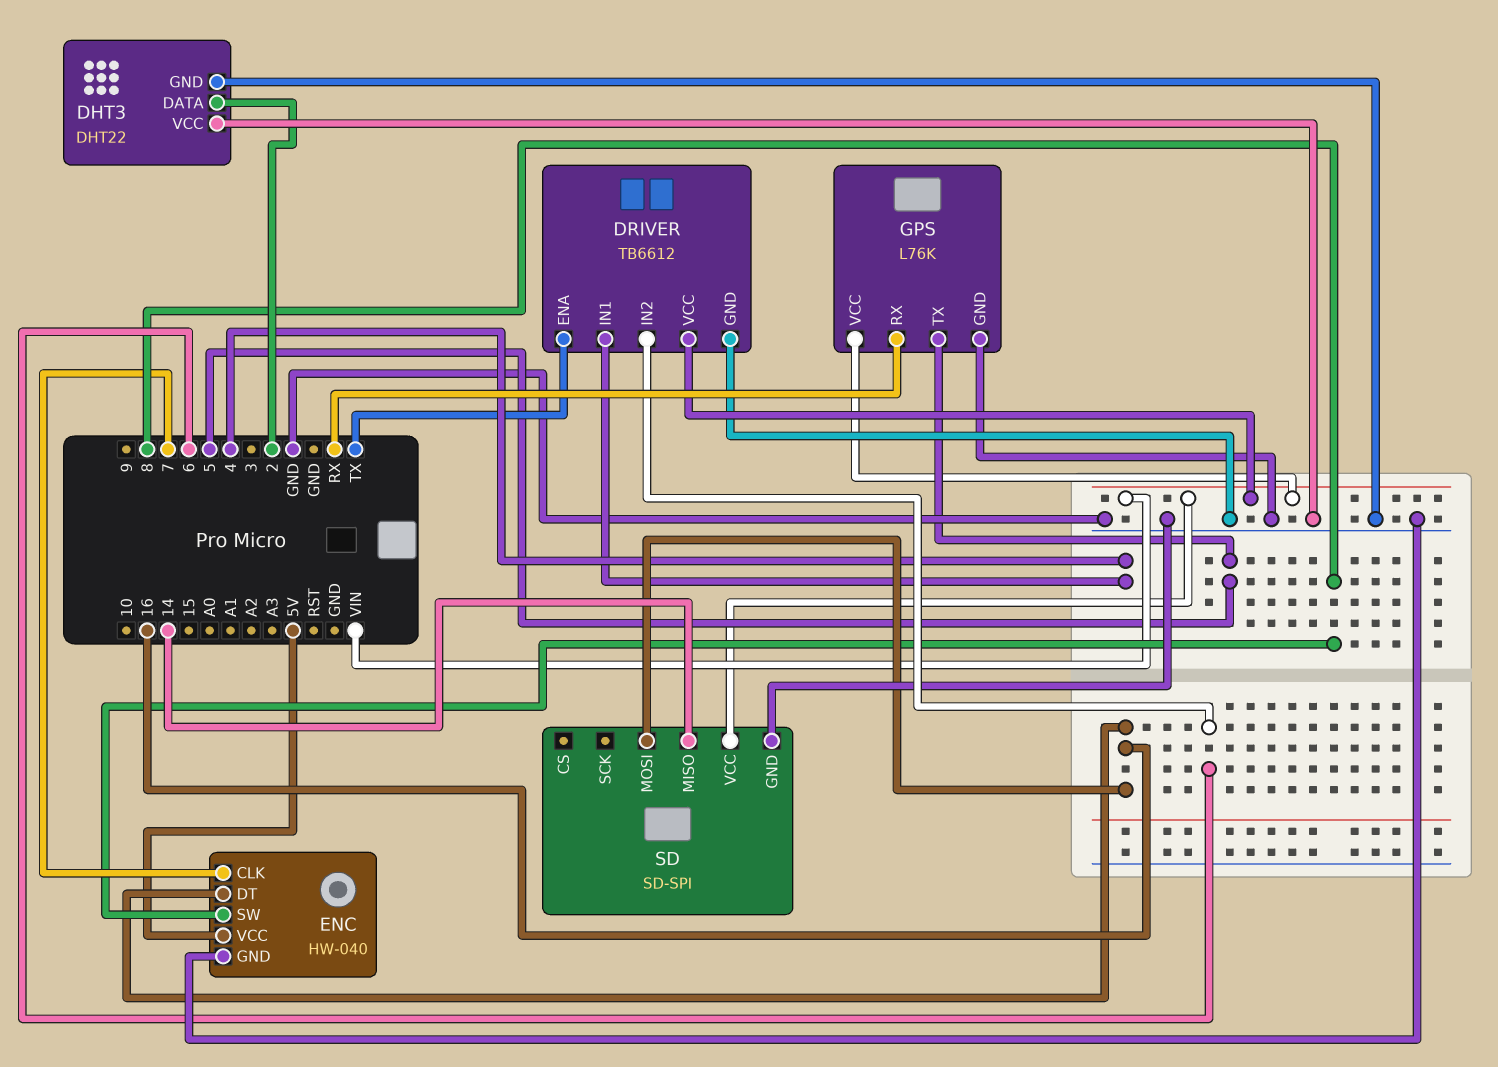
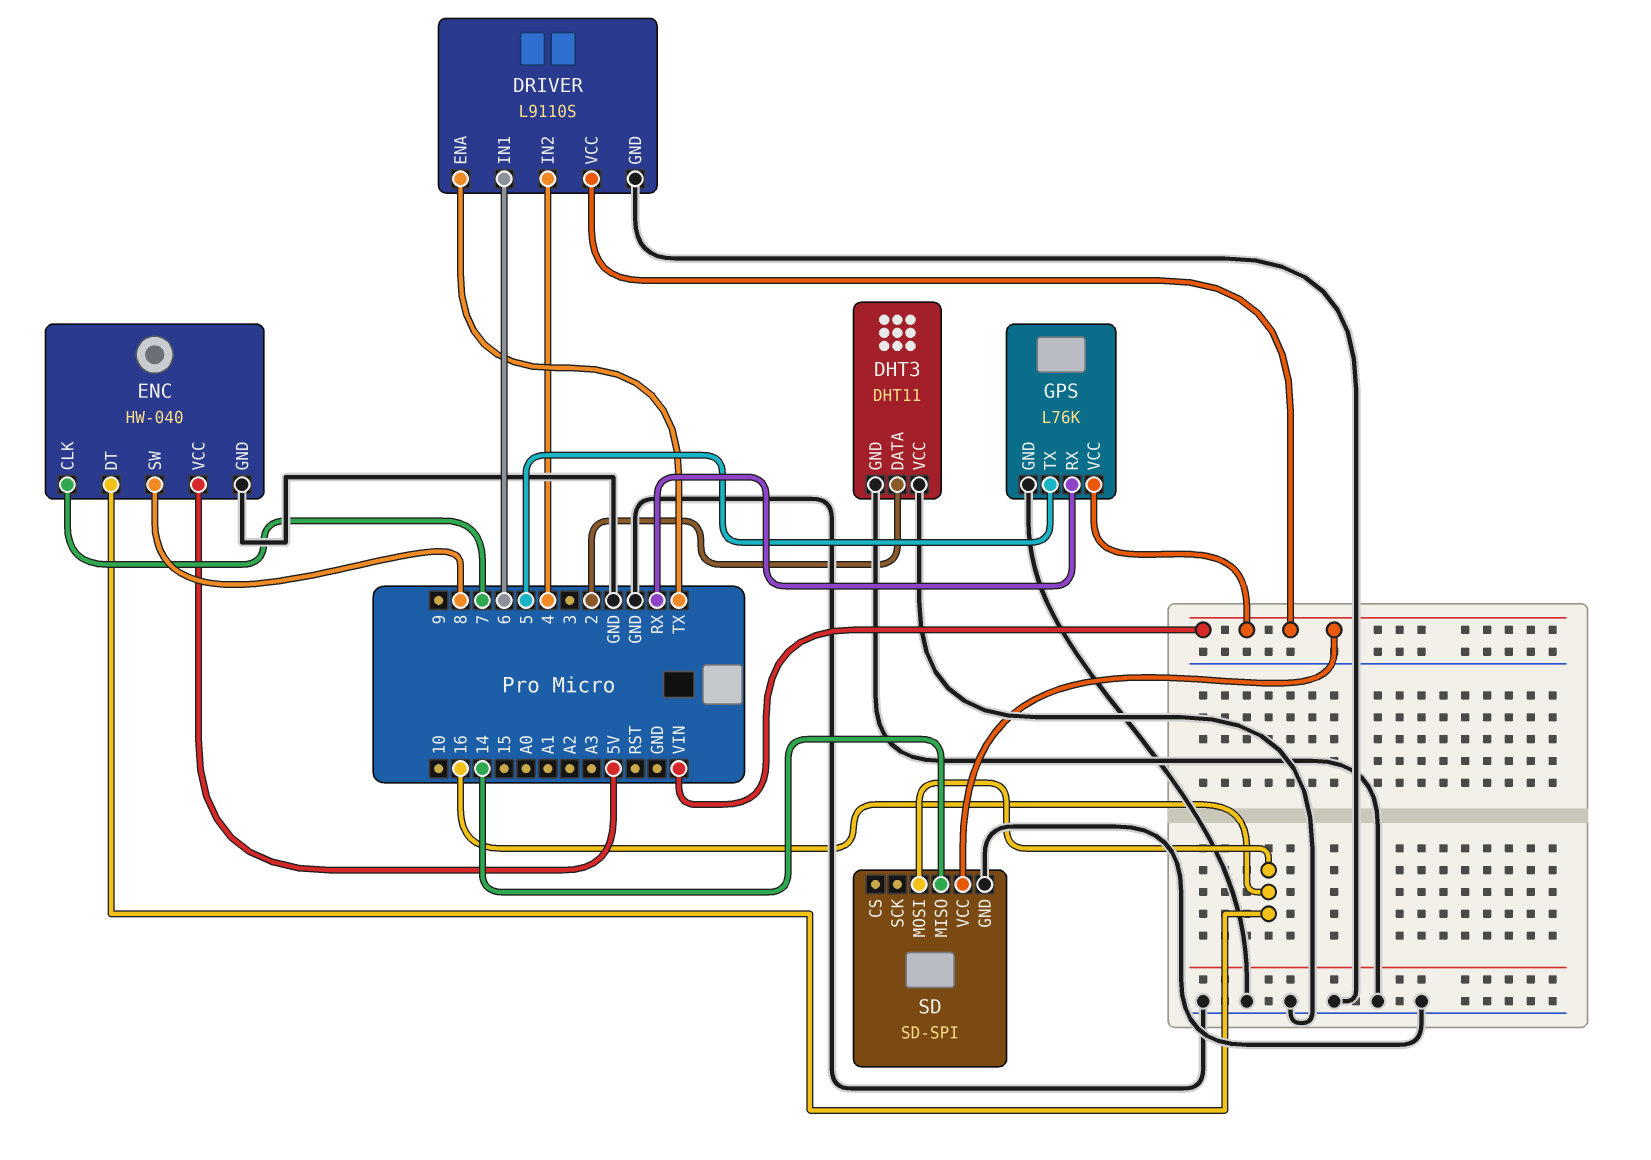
DHT3: DHT22 -> DHT11
DRIVER: TB6612 -> L9110S
DRIVER pin IN1: 4 -> 6
DRIVER pin IN2: 6 -> 4

